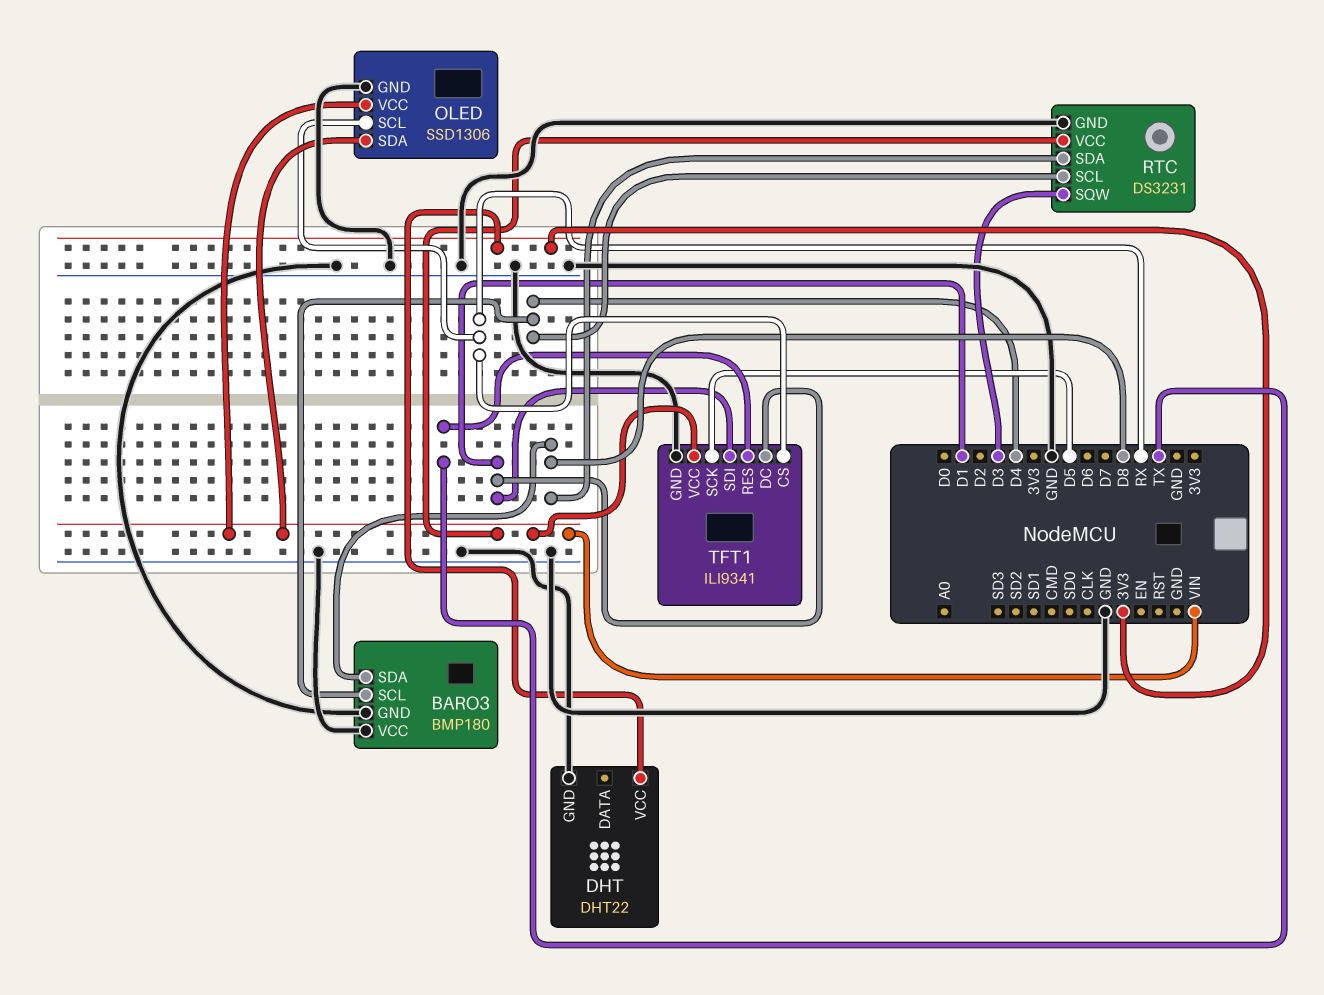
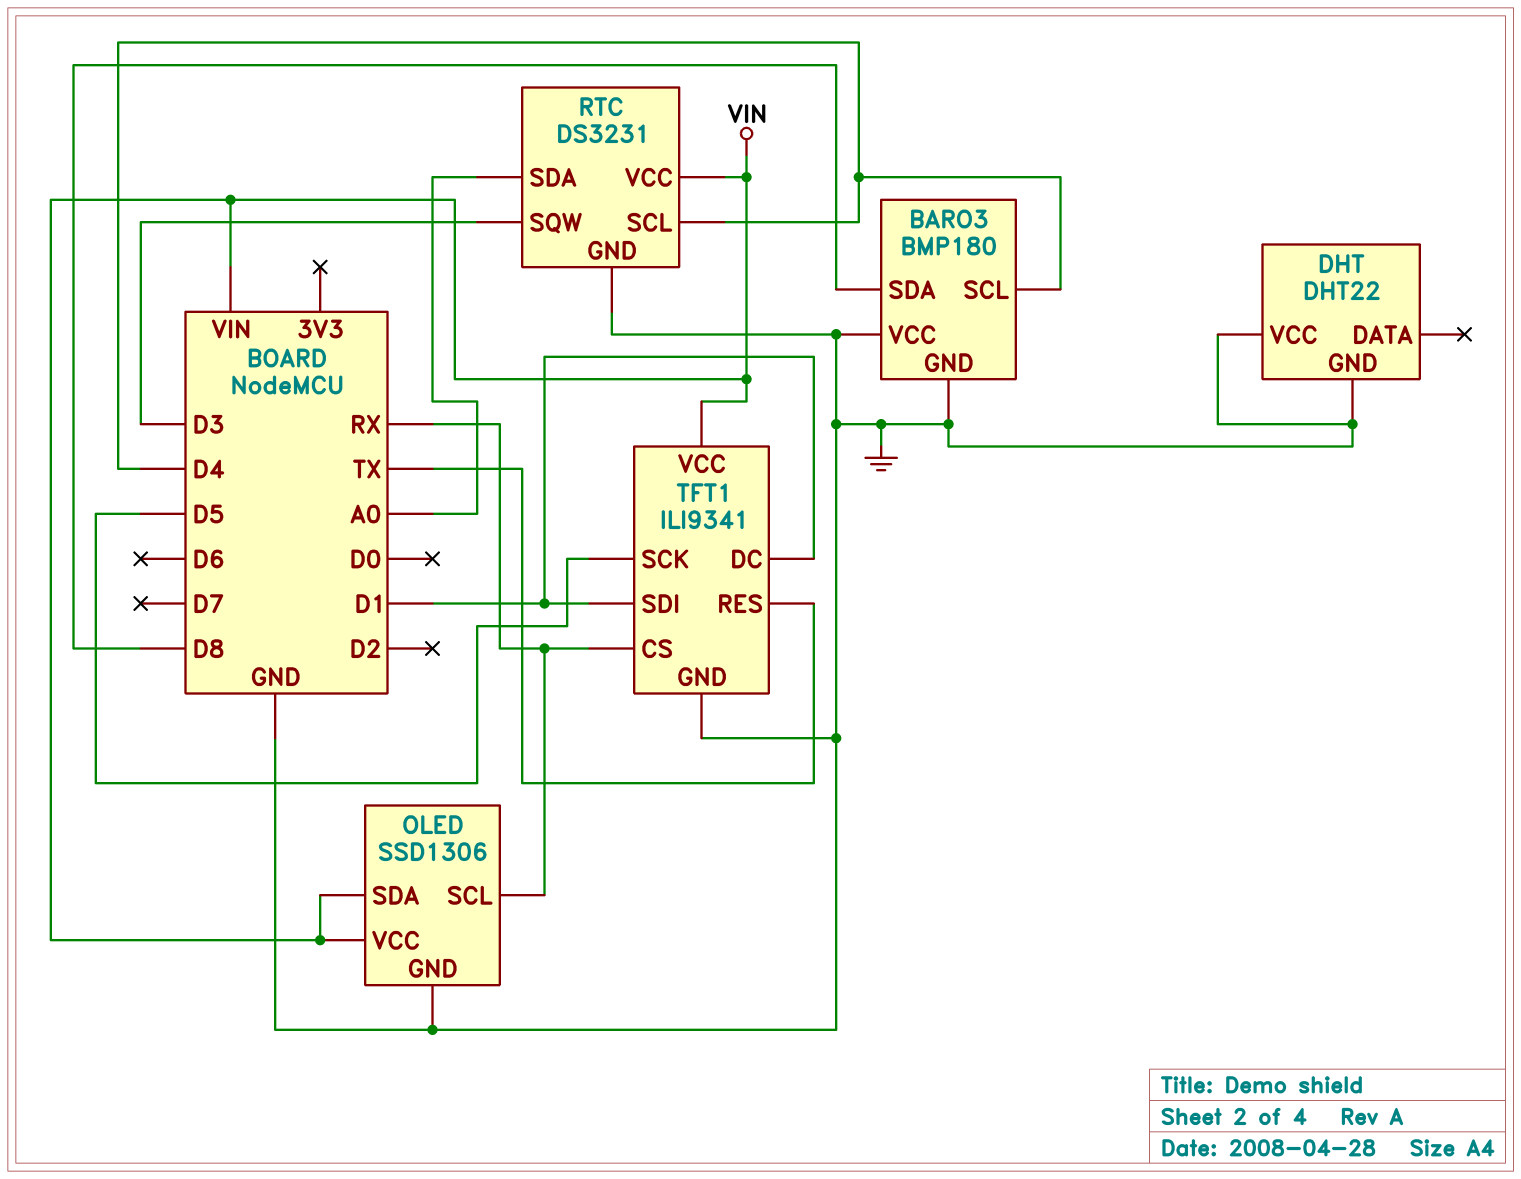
DHT pin VCC: 3V3 -> GND
RTC pin SDA: D8 -> A0

